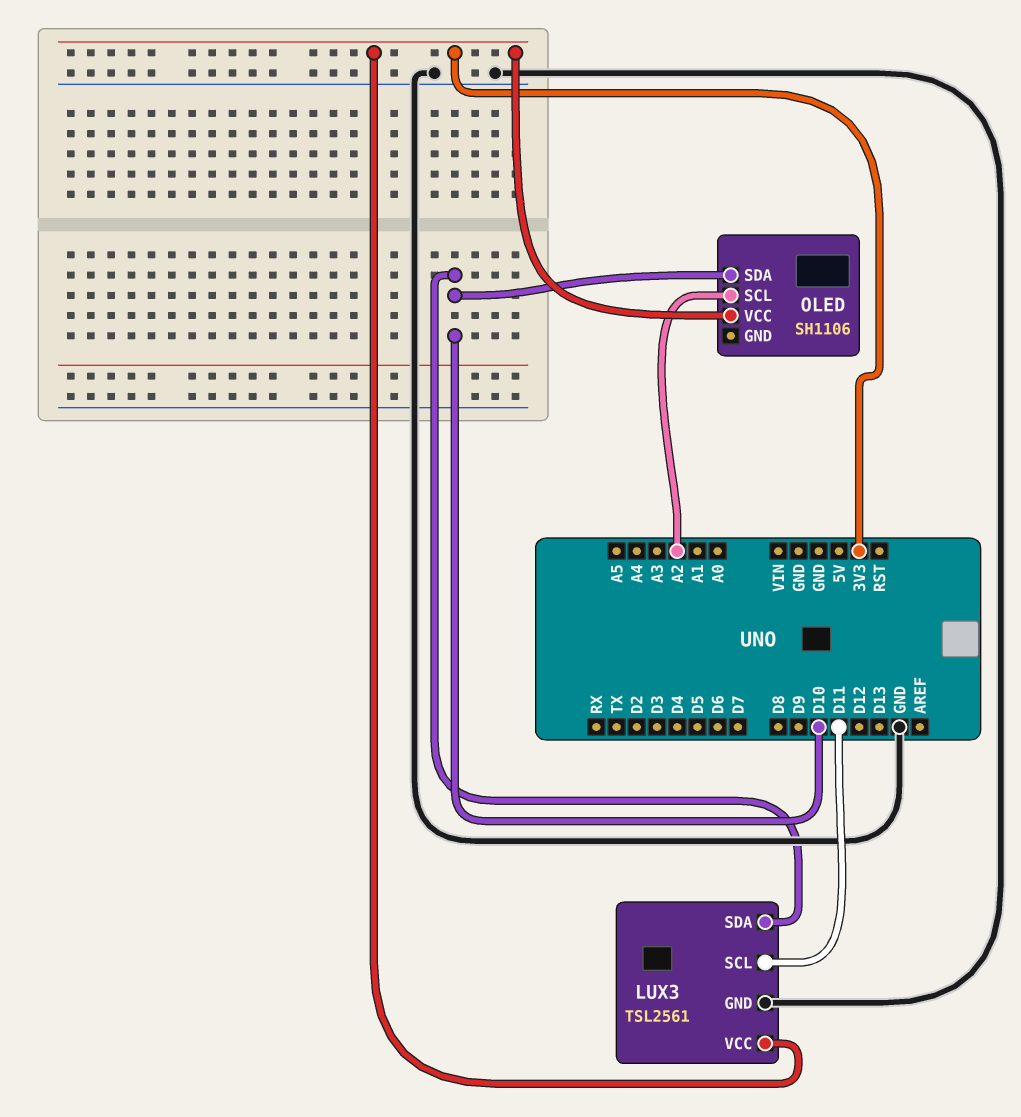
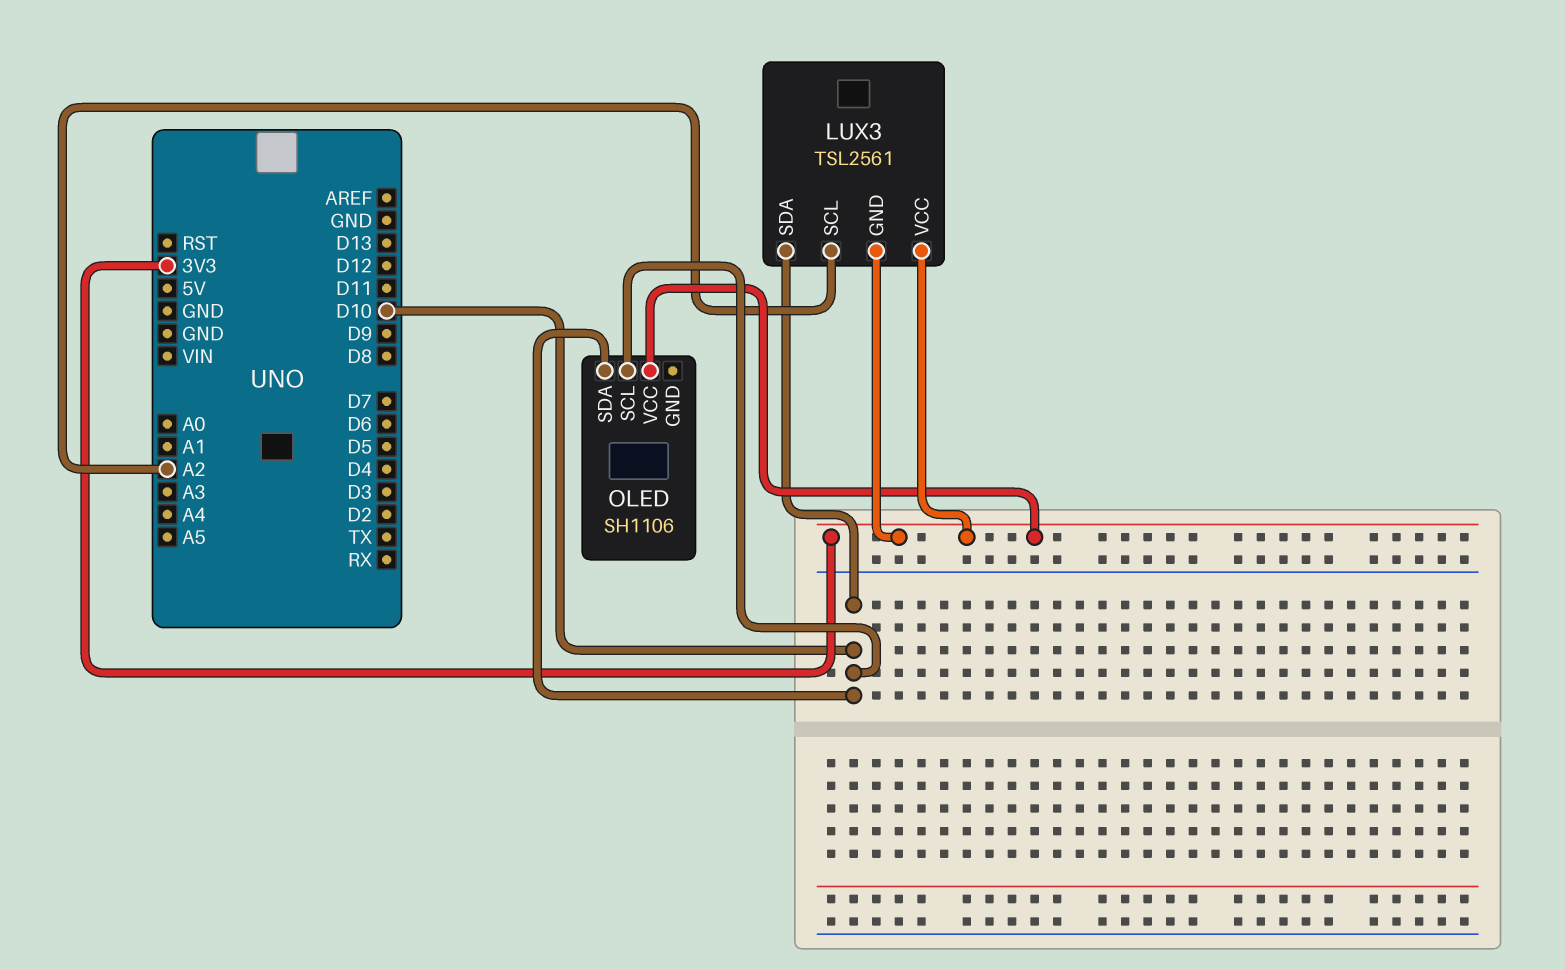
LUX3 pin GND: GND -> 3V3
LUX3 pin SCL: D11 -> A2
OLED pin SCL: A2 -> D10

